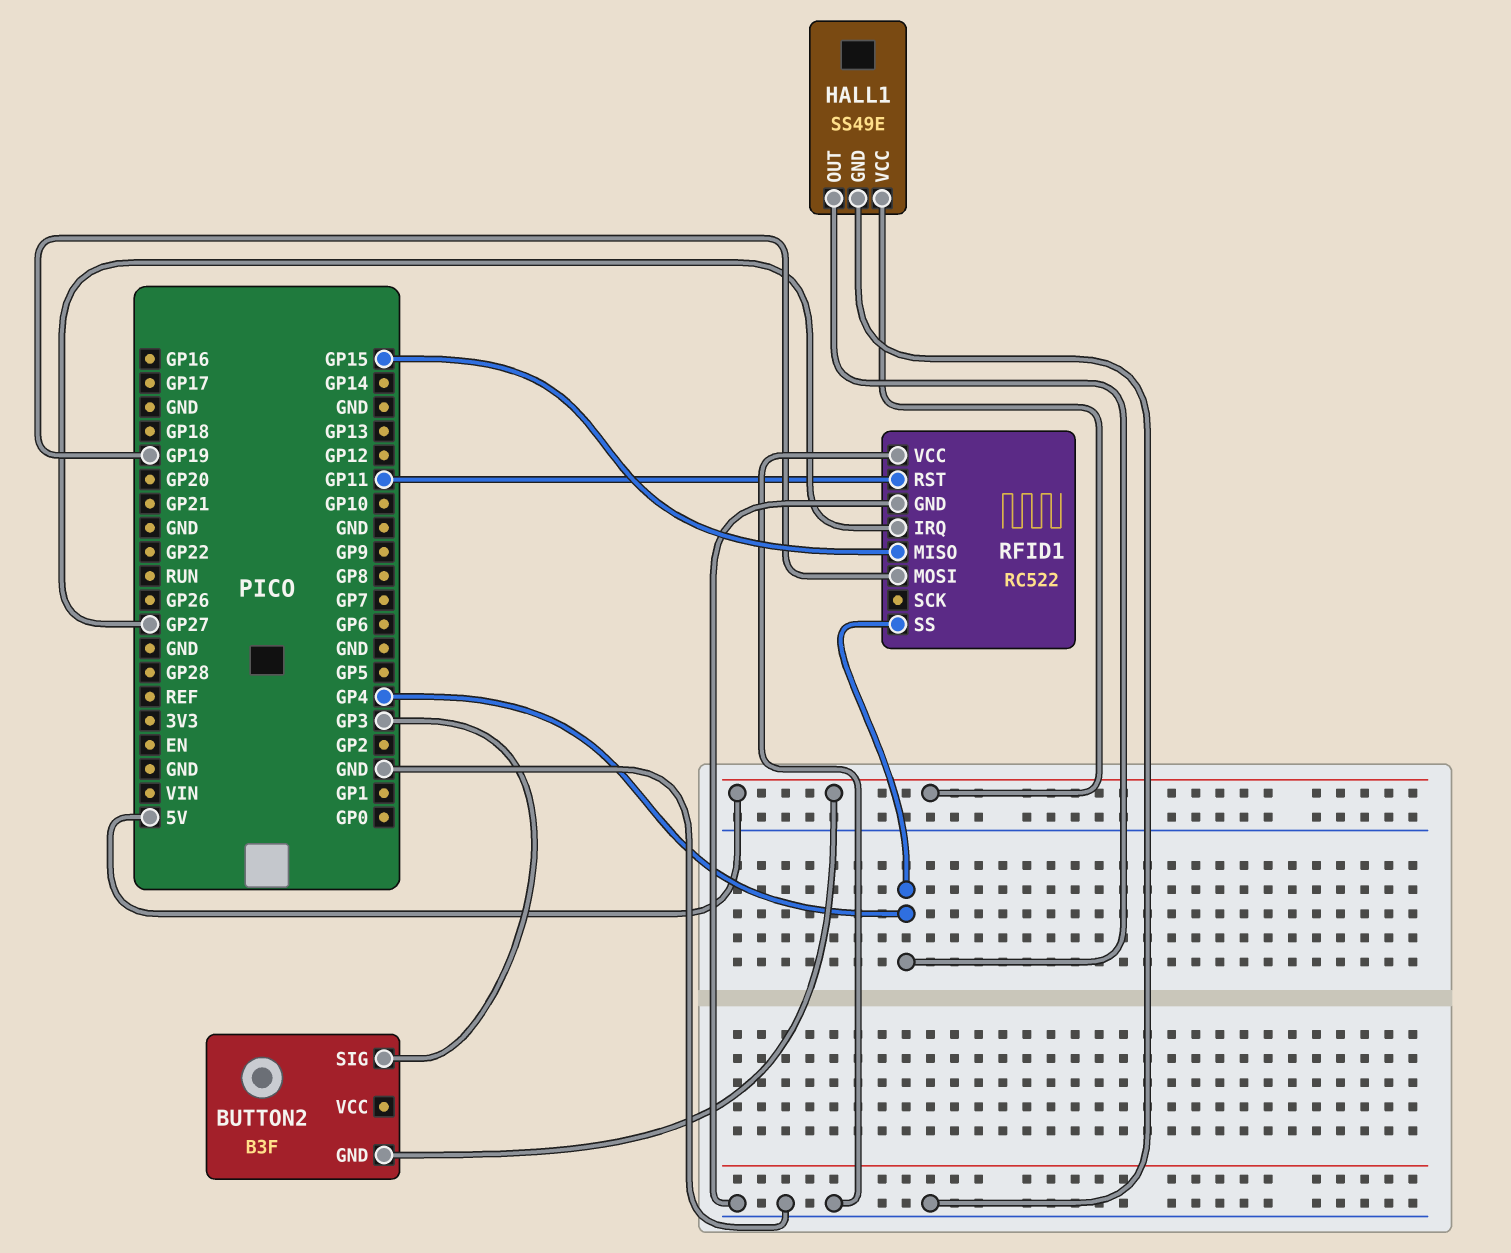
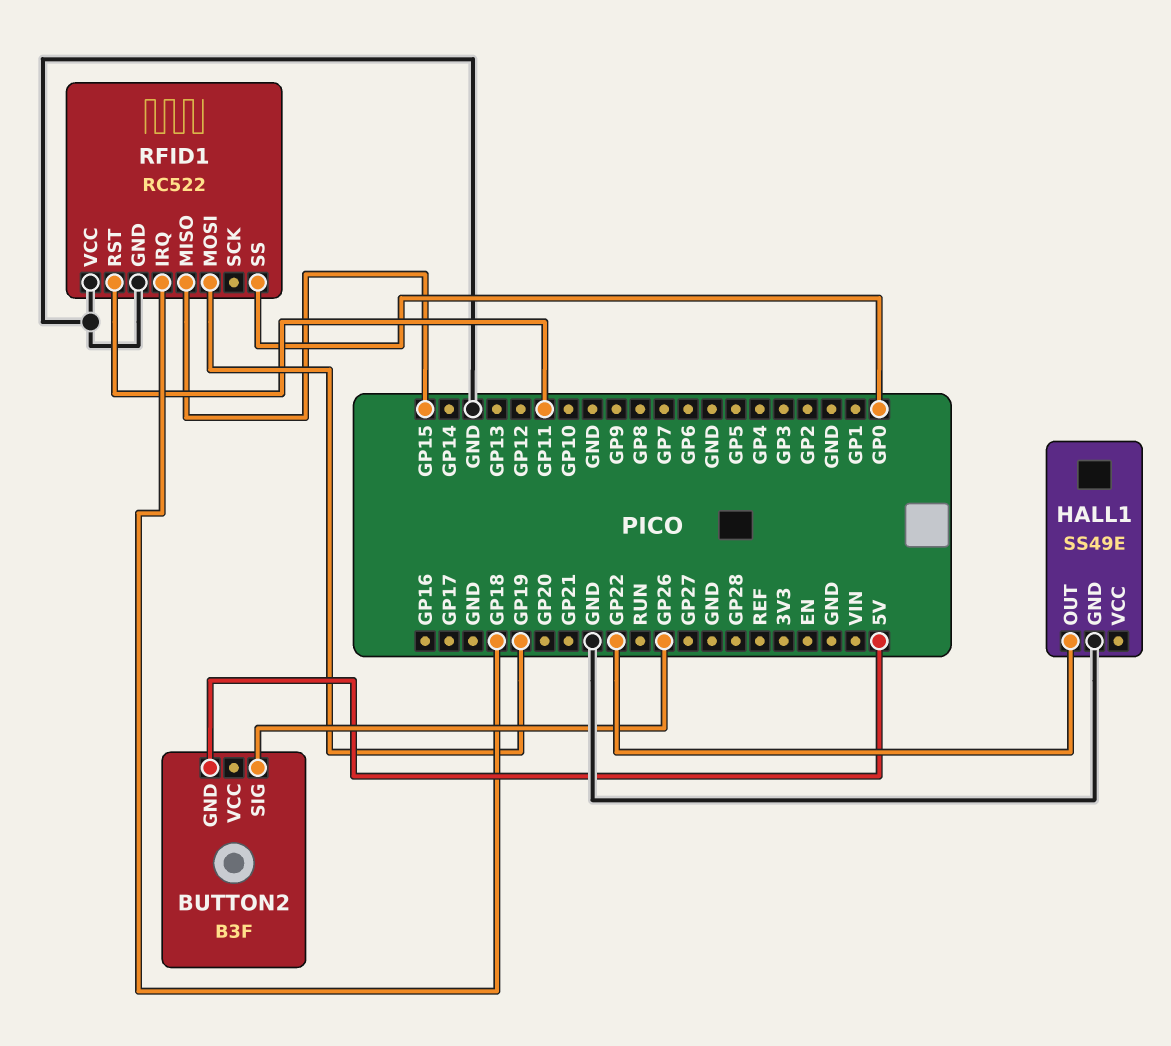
BUTTON2 pin SIG: GP3 -> GP26
HALL1 pin OUT: GP4 -> GP22
HALL1 pin VCC: 5V -> none
RFID1 pin IRQ: GP27 -> GP18
RFID1 pin SS: GP4 -> GP0

